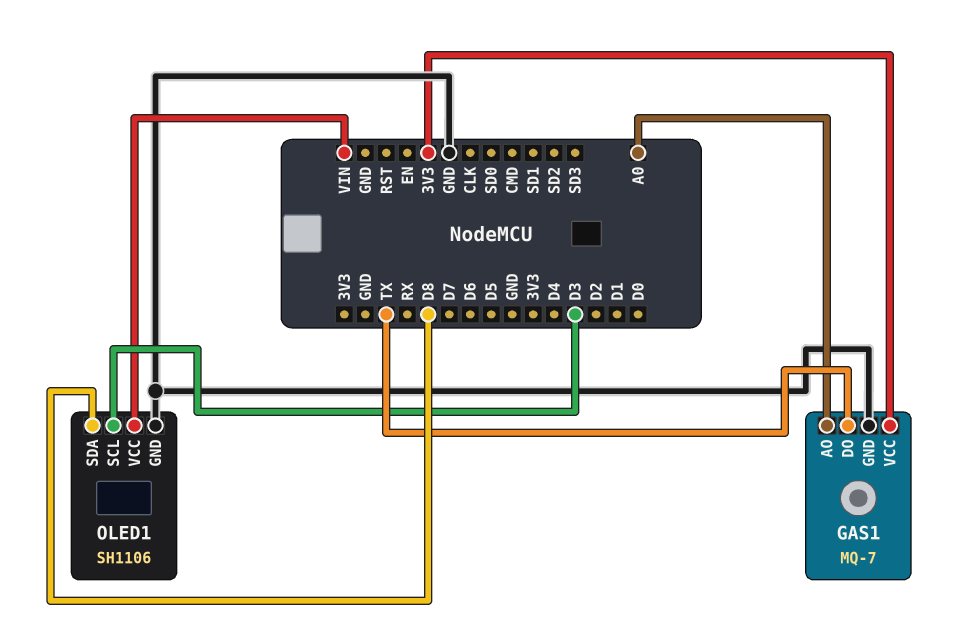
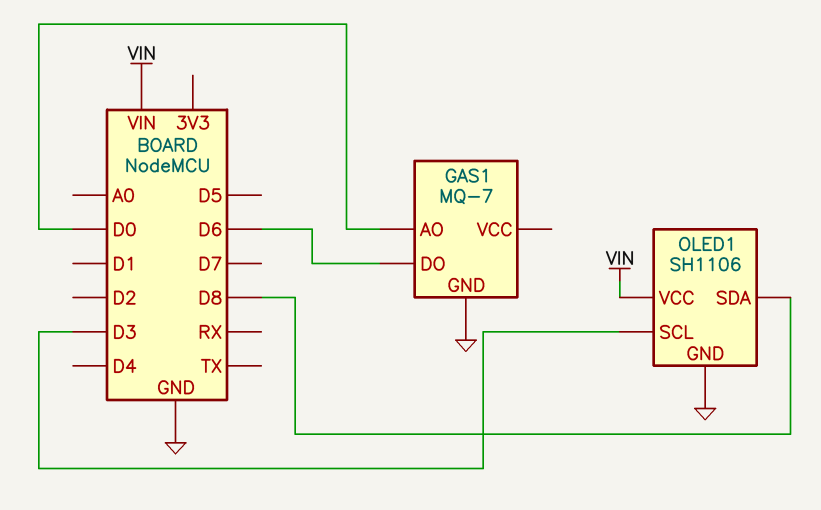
GAS1 pin AO: A0 -> D0
GAS1 pin DO: TX -> D6
GAS1 pin VCC: 3V3 -> none

